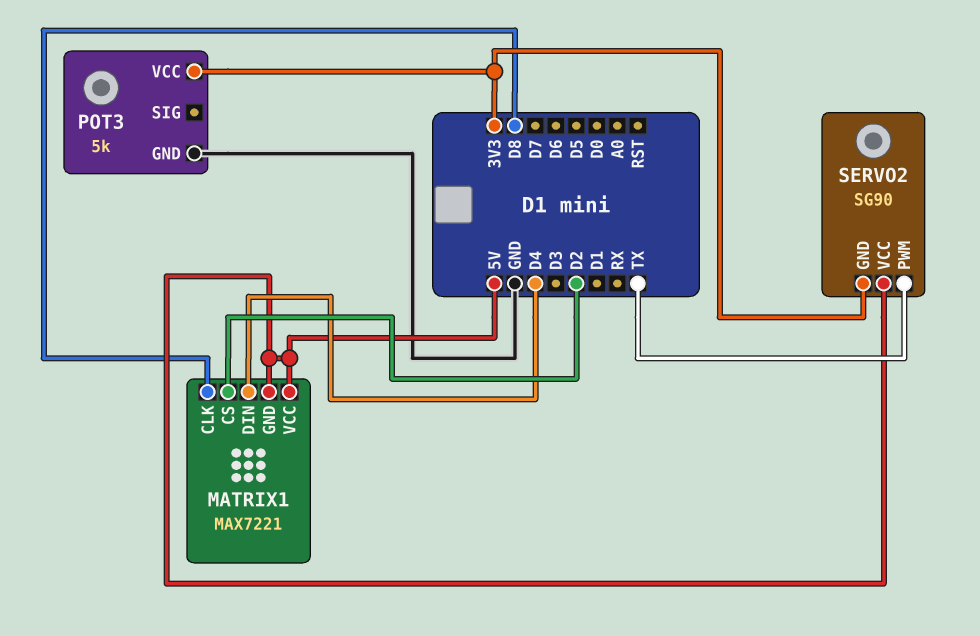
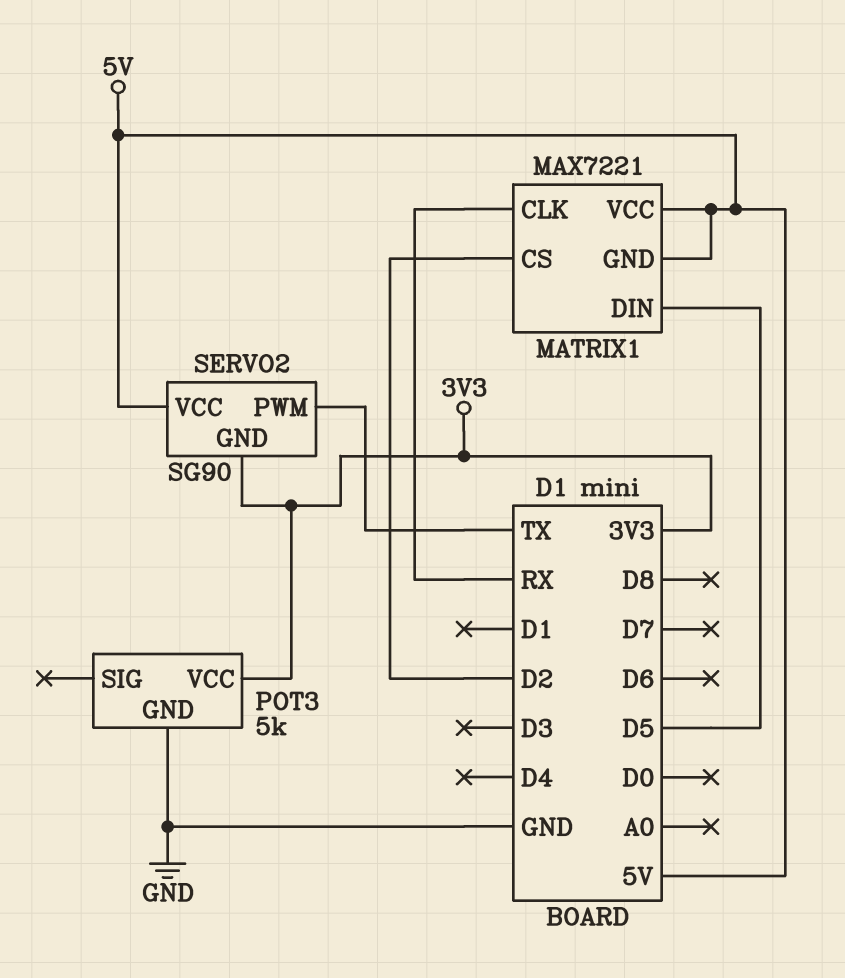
MATRIX1 pin CLK: D8 -> RX
MATRIX1 pin DIN: D4 -> D5

